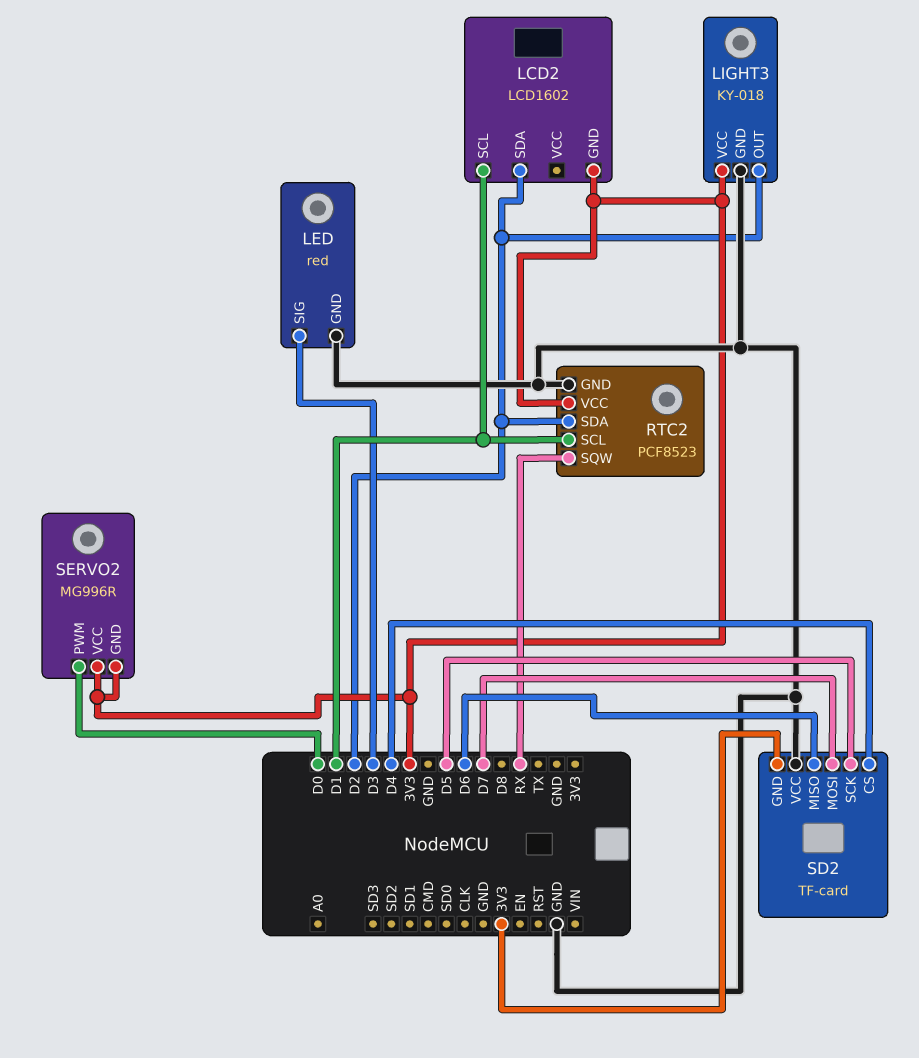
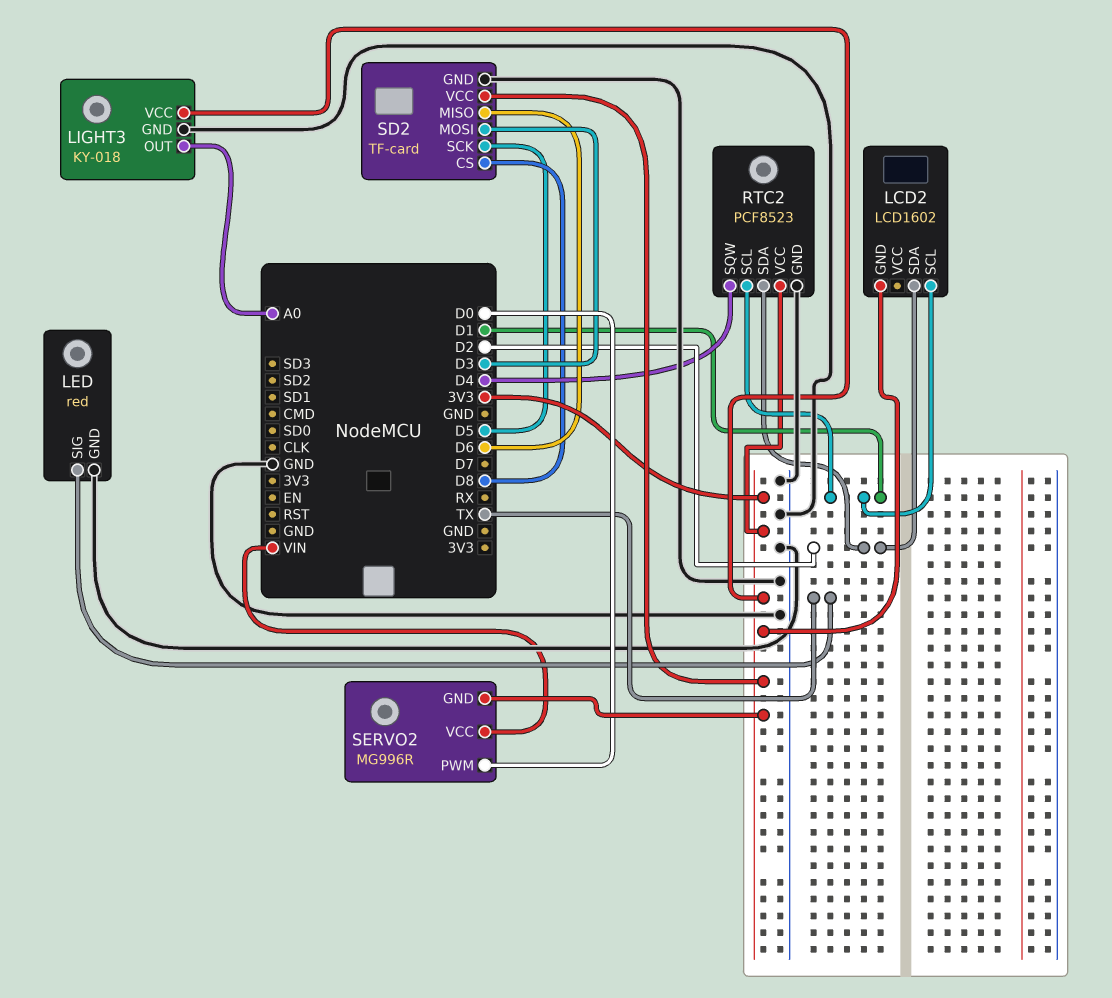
LED pin SIG: D3 -> TX
LIGHT3 pin OUT: D2 -> A0
RTC2 pin SQW: RX -> D4
SD2 pin CS: D4 -> D8
SD2 pin GND: 3V3 -> GND
SD2 pin MOSI: D7 -> D3
SD2 pin VCC: GND -> 3V3
SERVO2 pin VCC: 3V3 -> VIN

